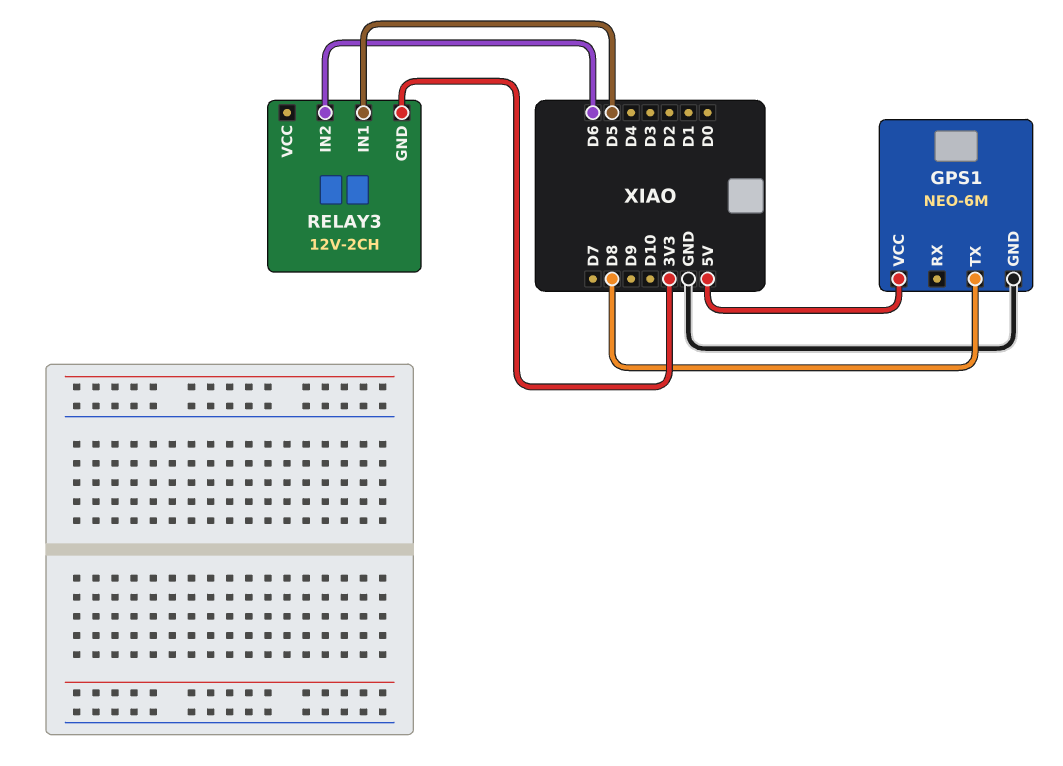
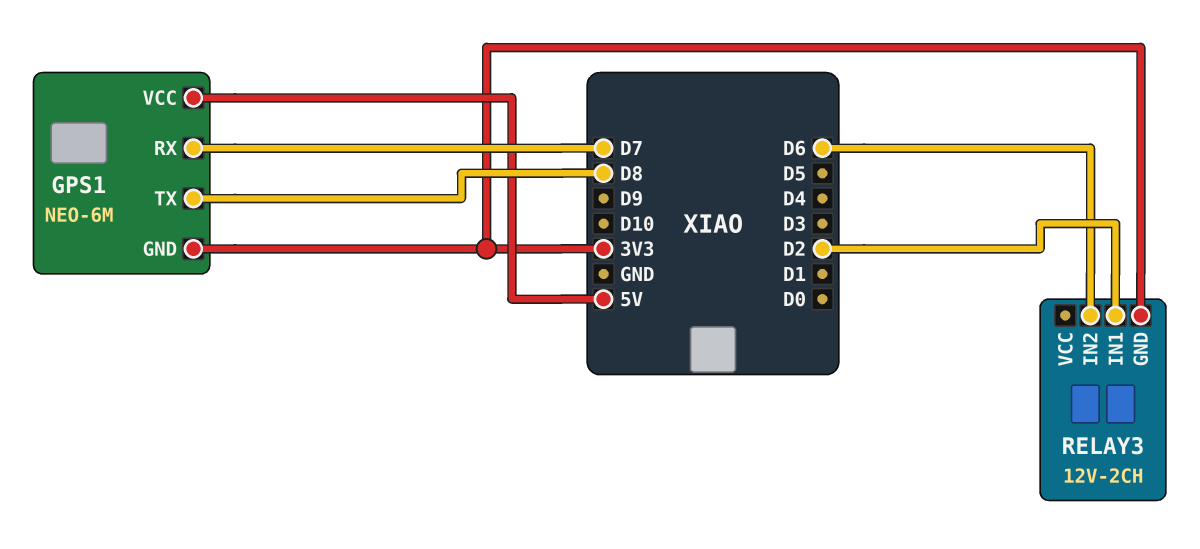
GPS1 pin GND: GND -> 3V3
GPS1 pin RX: none -> D7
RELAY3 pin IN1: D5 -> D2

